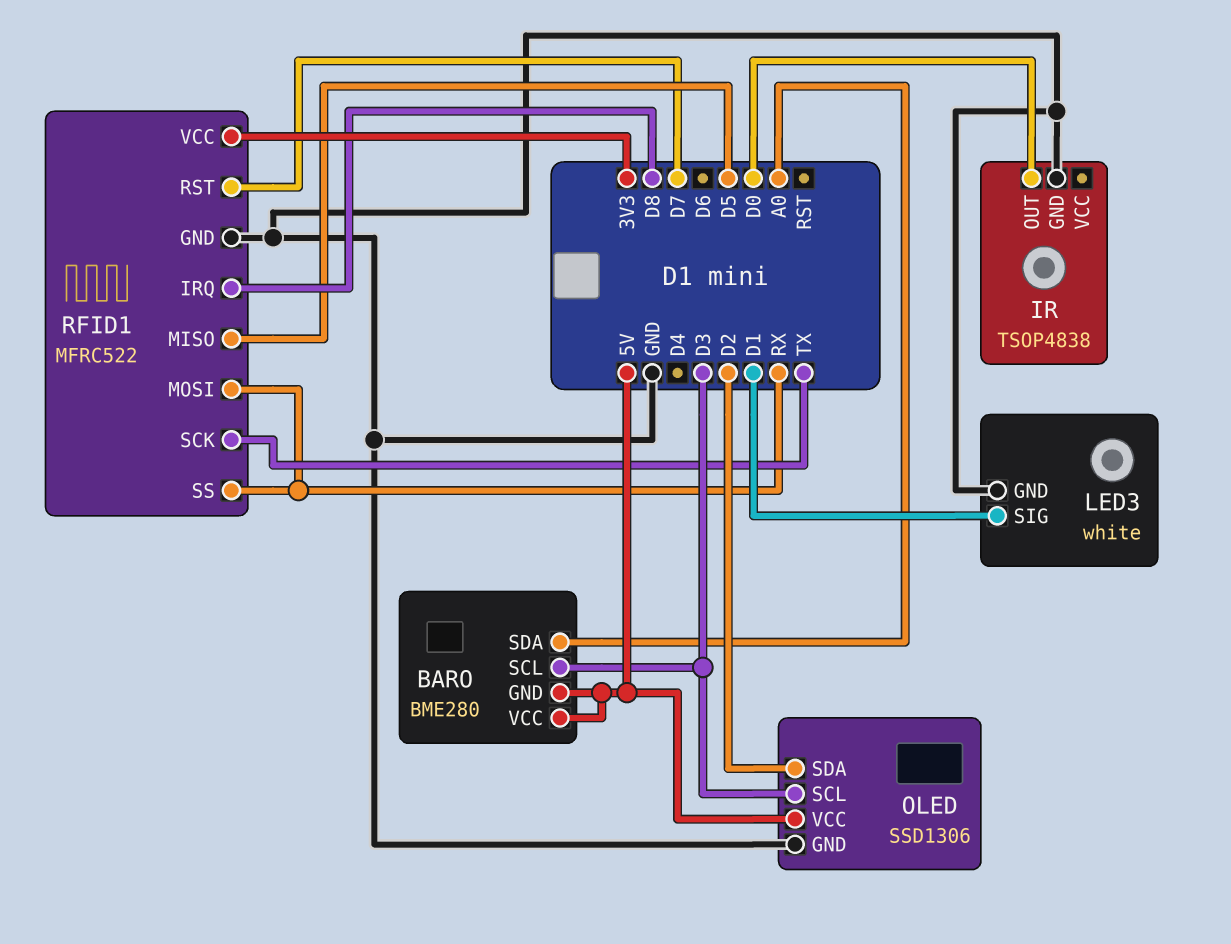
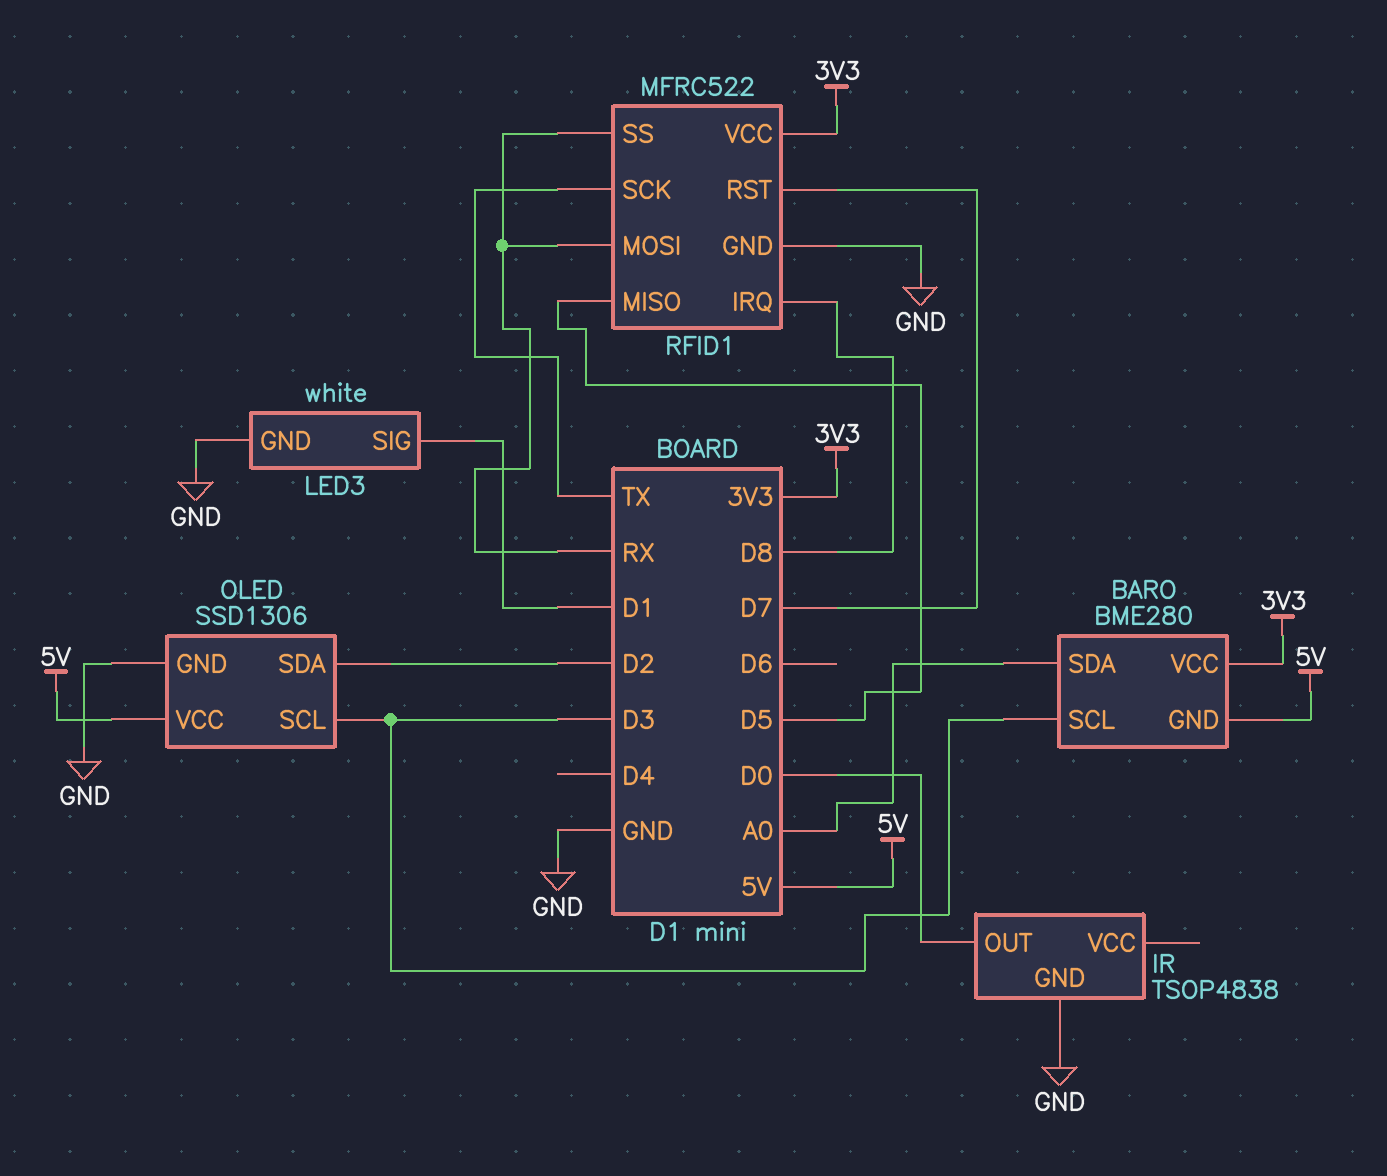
BARO pin VCC: 5V -> 3V3

